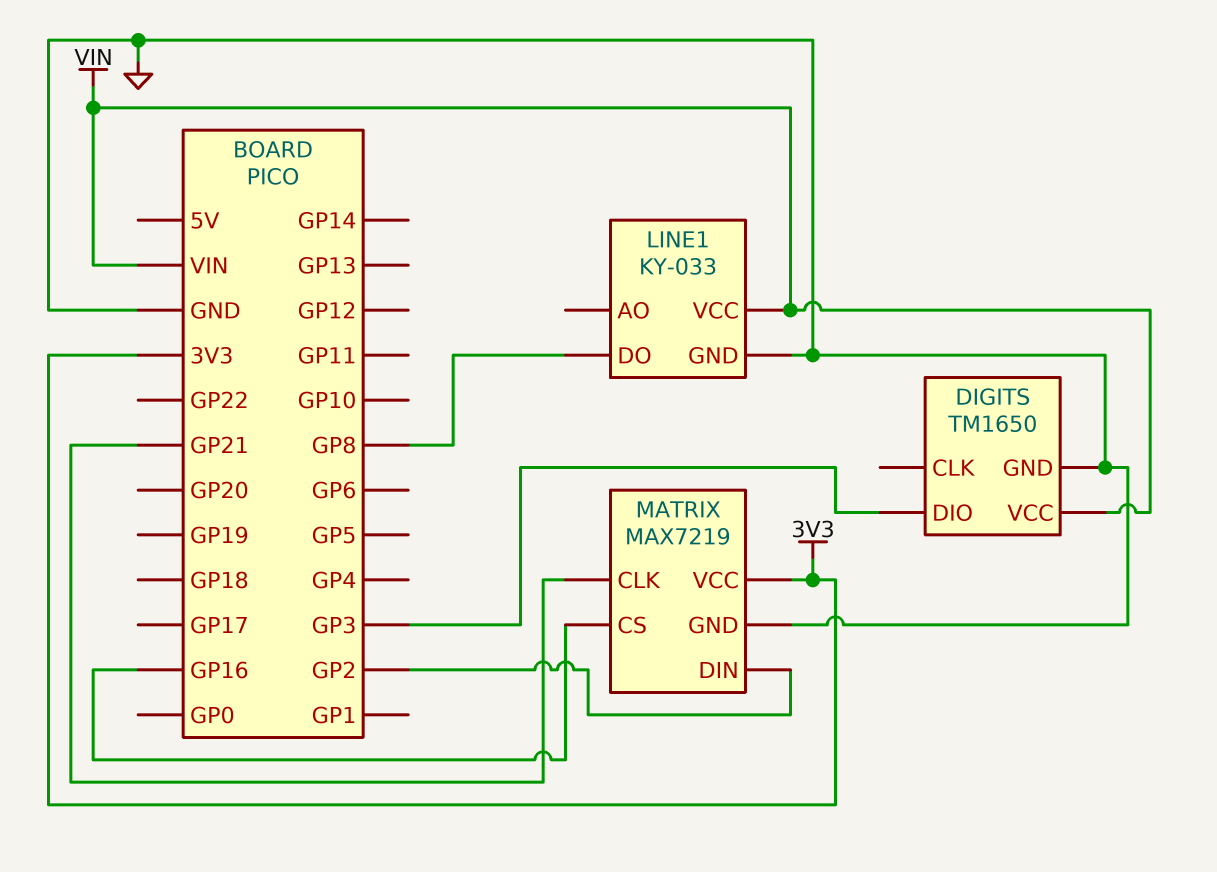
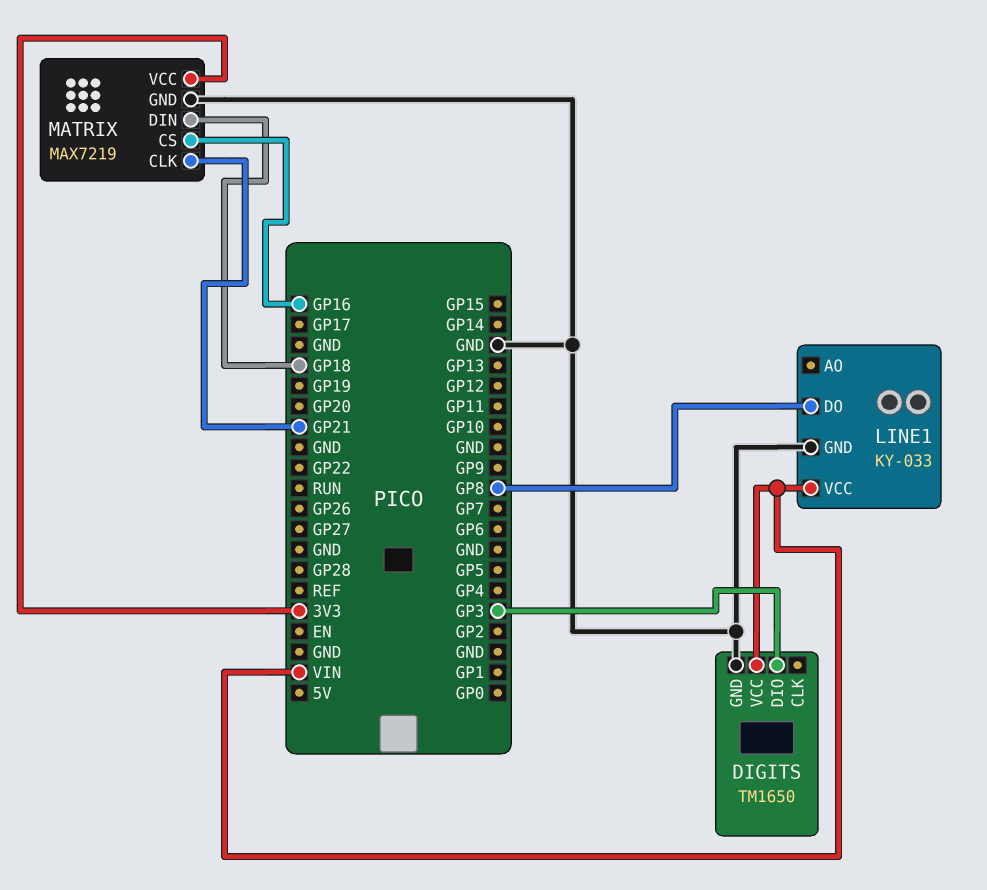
MATRIX pin DIN: GP2 -> GP18

